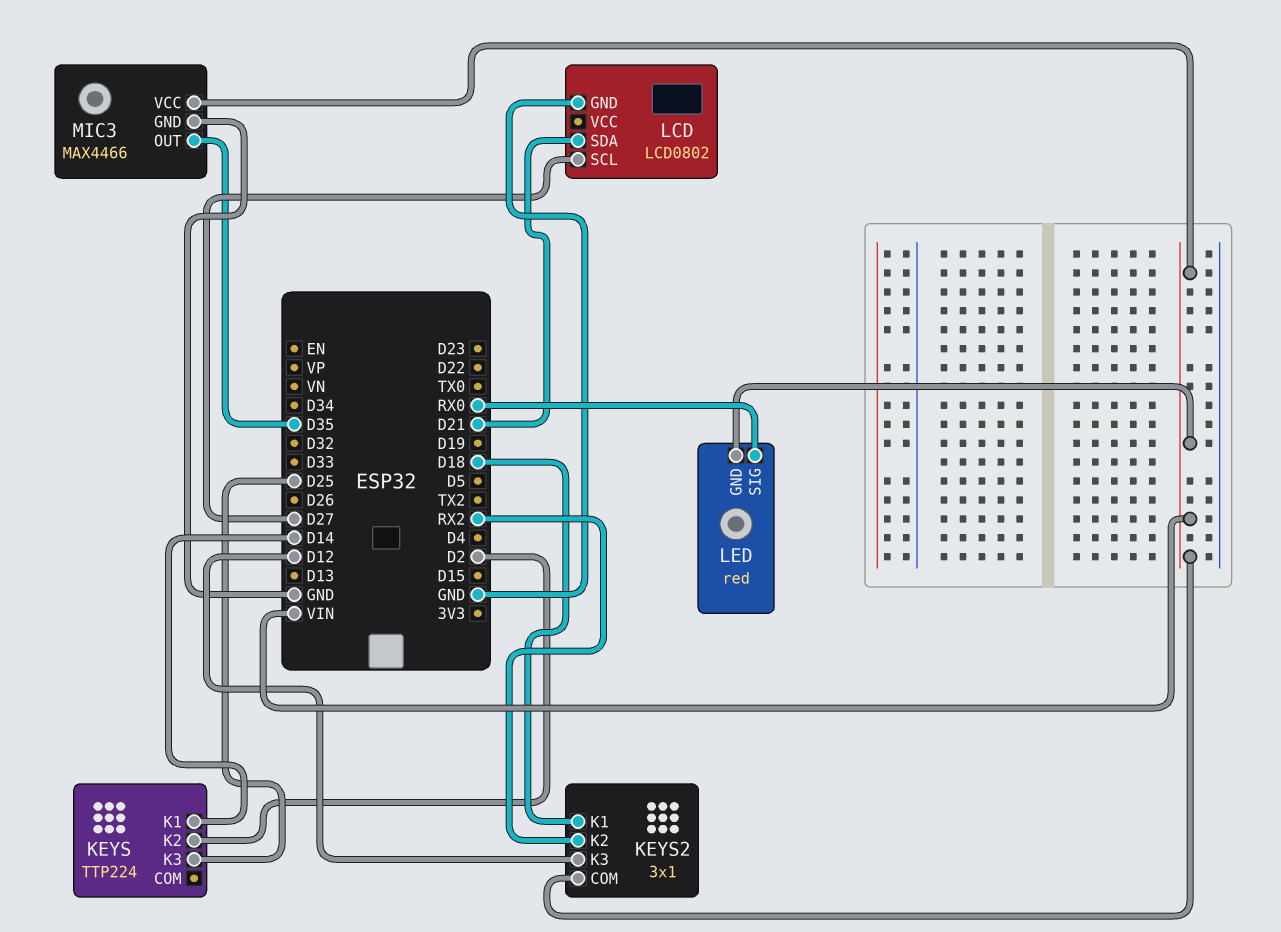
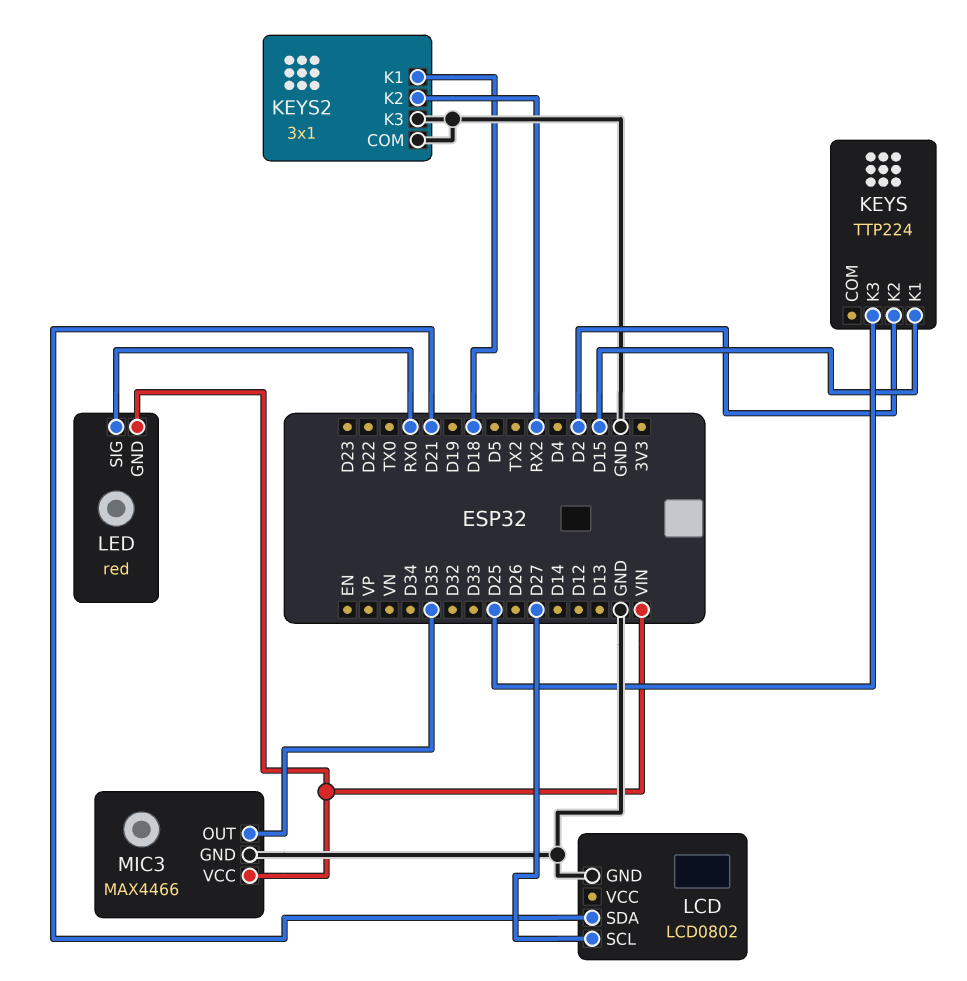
KEYS pin K1: D14 -> D15
KEYS2 pin COM: VIN -> GND
KEYS2 pin K3: D12 -> GND

